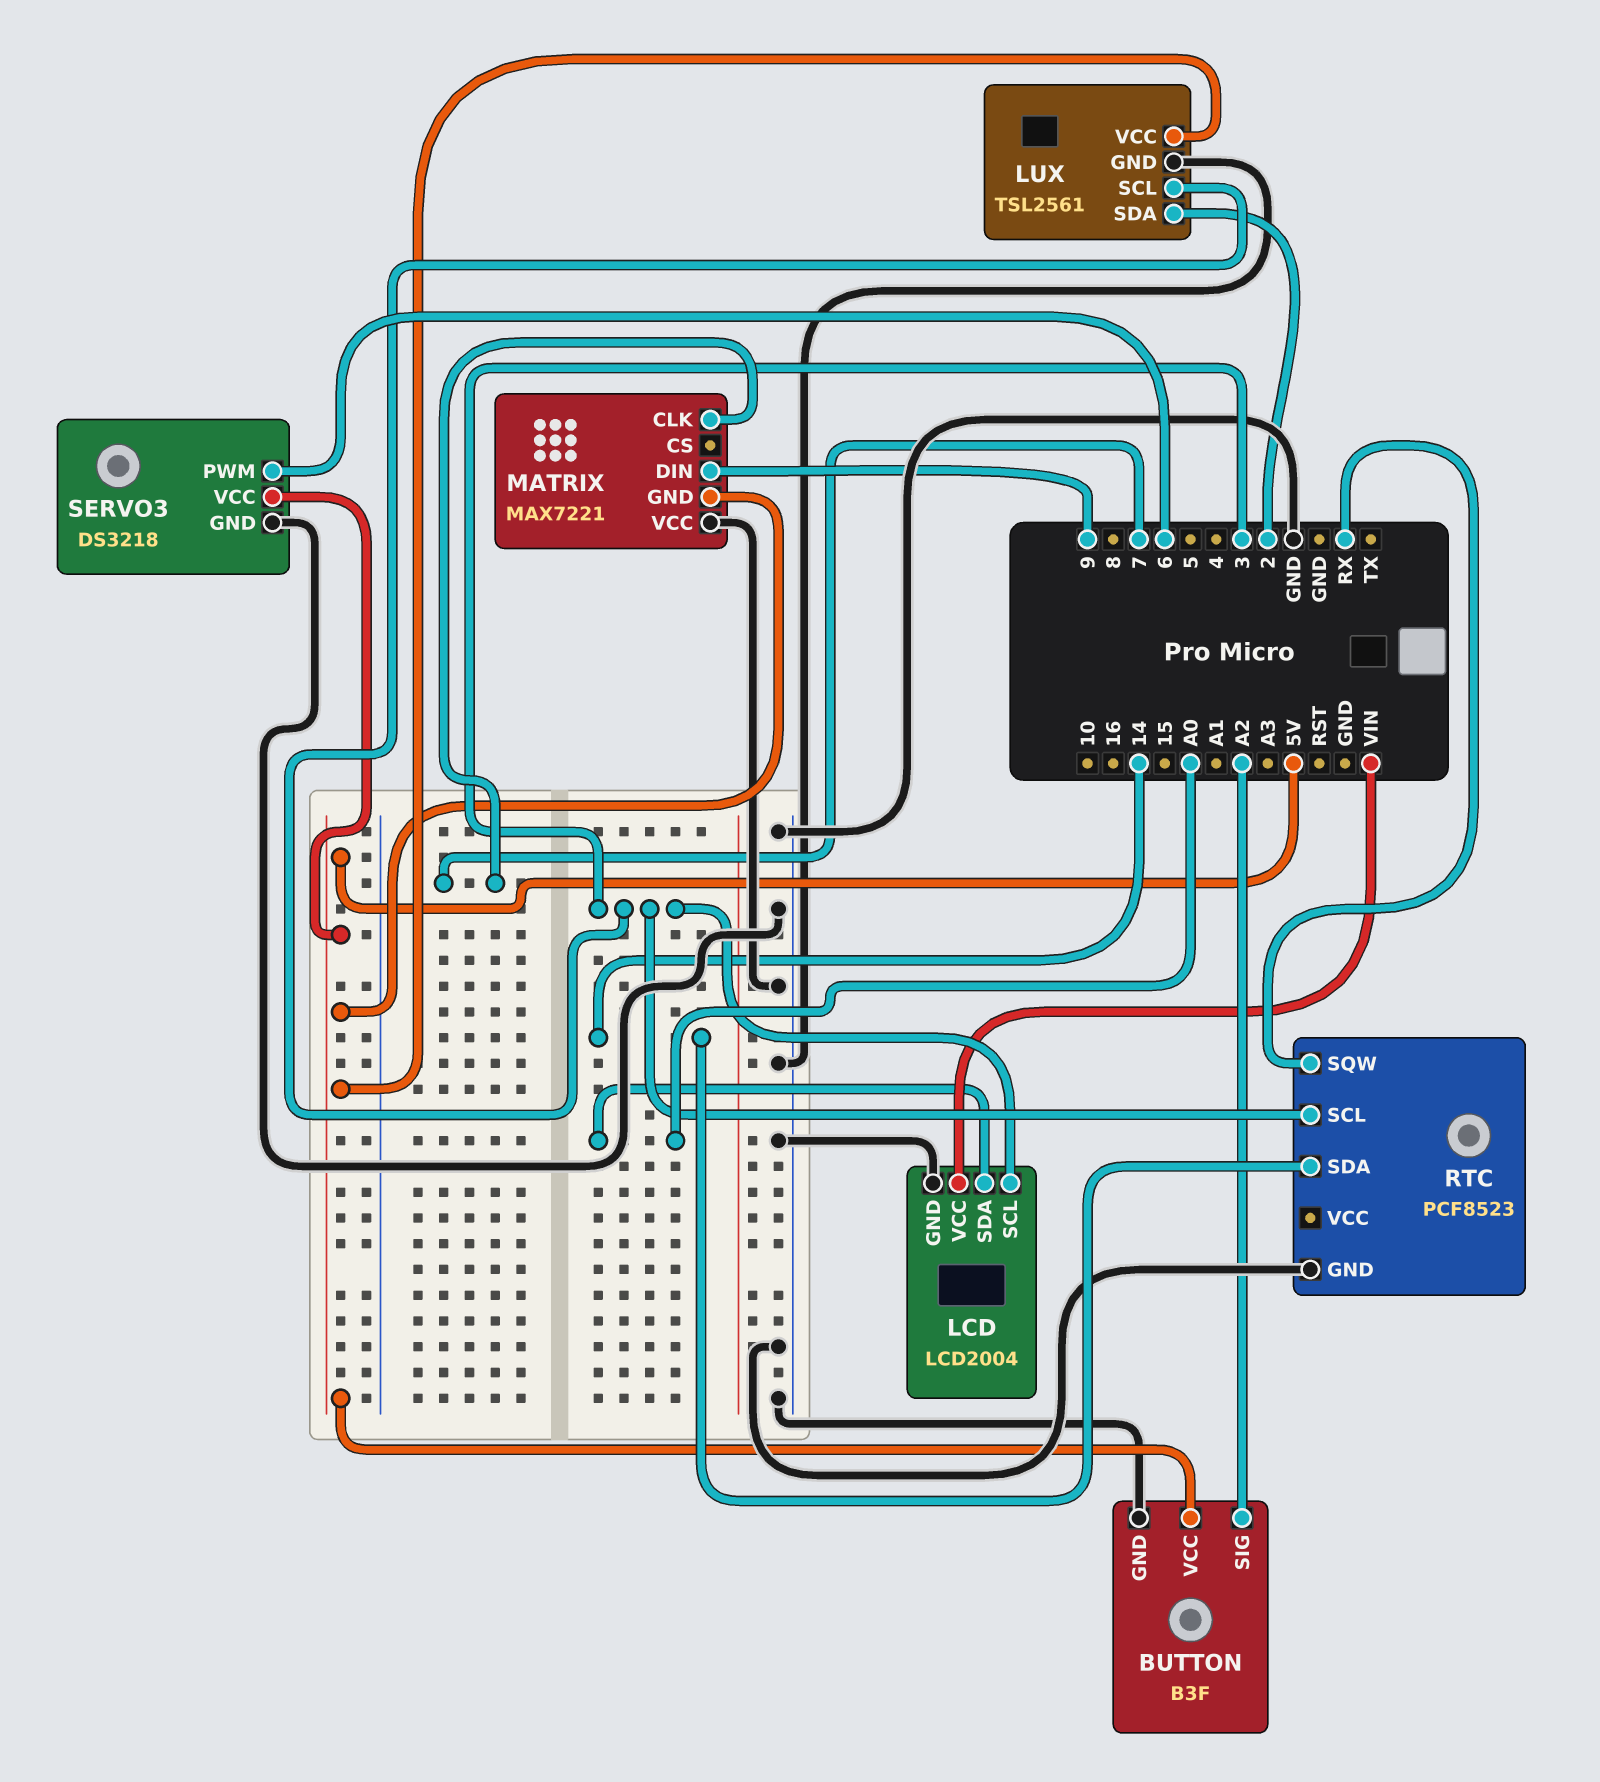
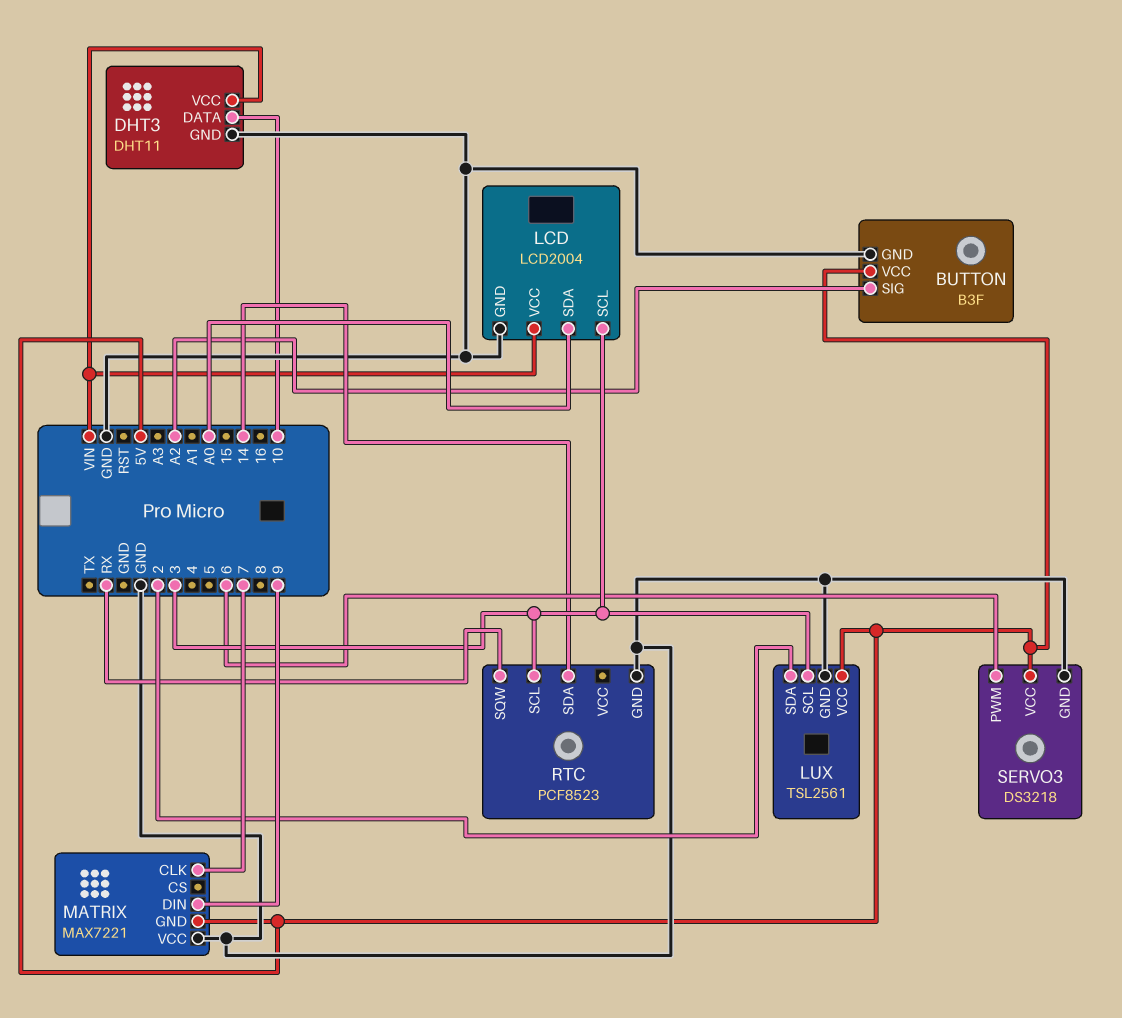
DHT3: none -> DHT11
DHT3 pin DATA: none -> 10
DHT3 pin GND: none -> GND
DHT3 pin VCC: none -> VIN

